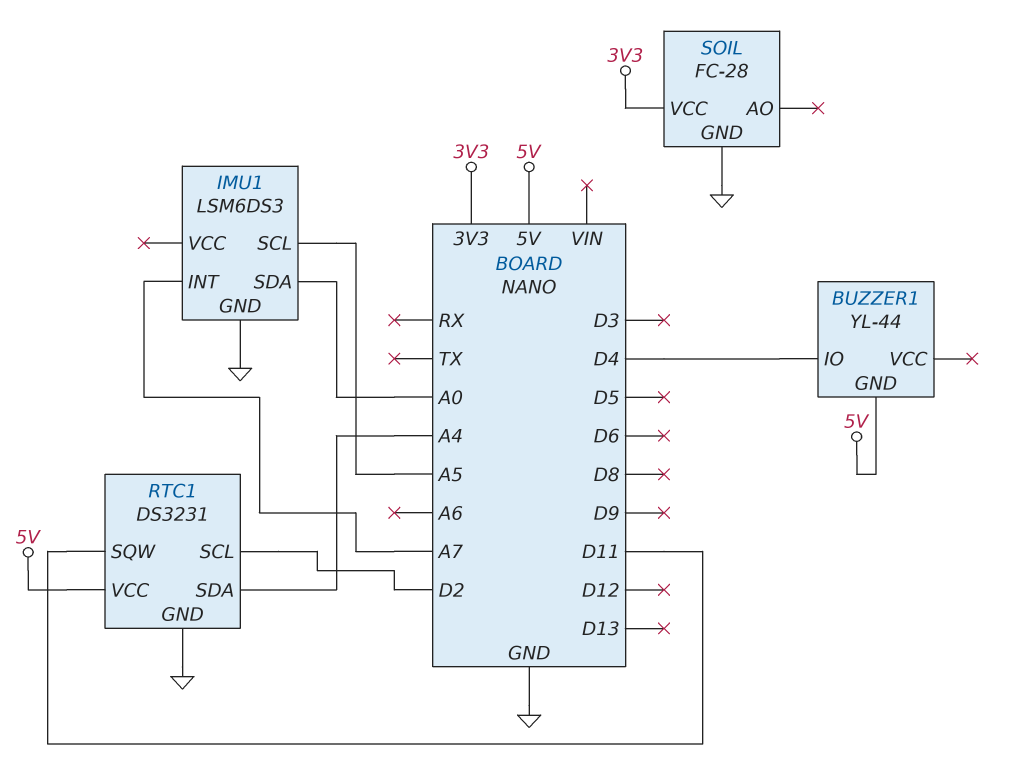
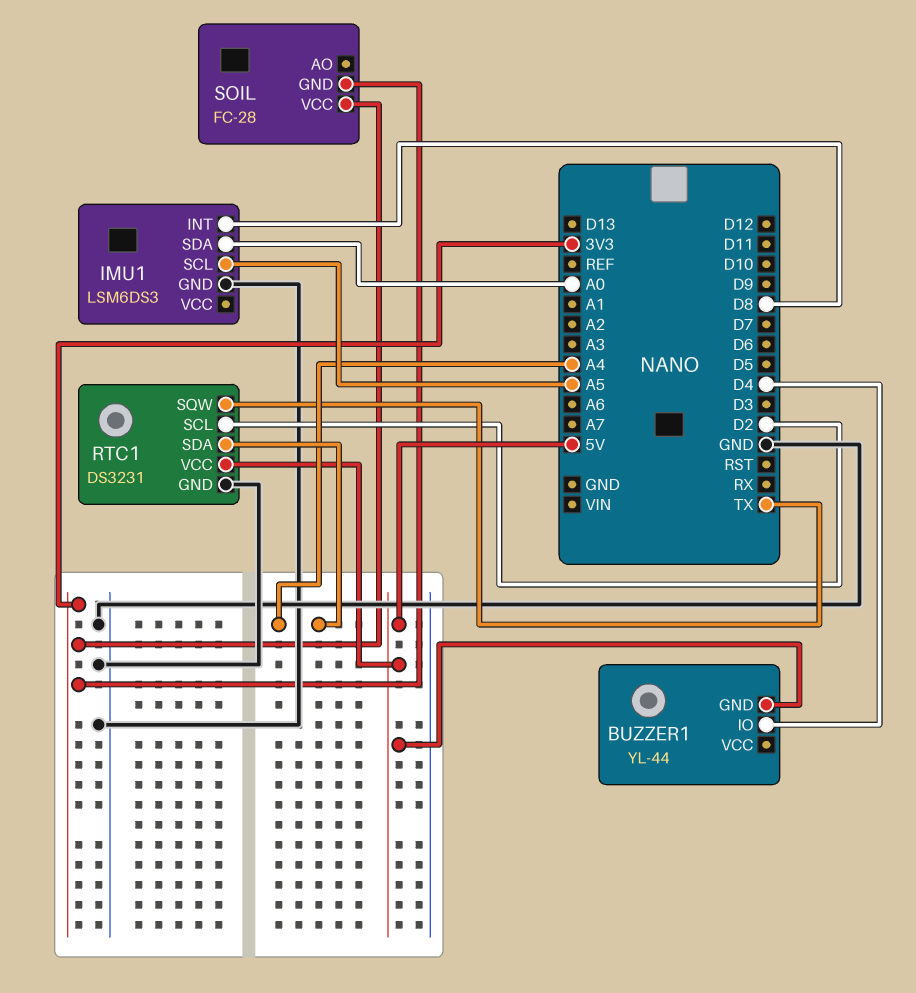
IMU1 pin INT: A7 -> D8
RTC1 pin SQW: D11 -> TX
SOIL pin GND: GND -> 3V3

